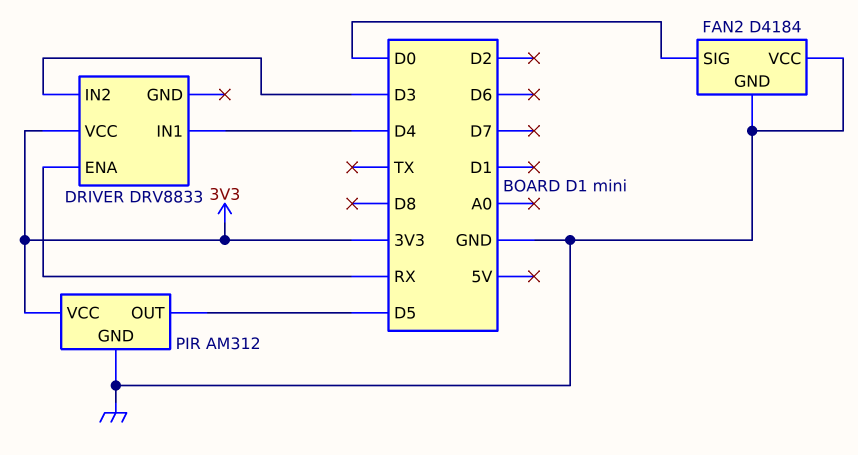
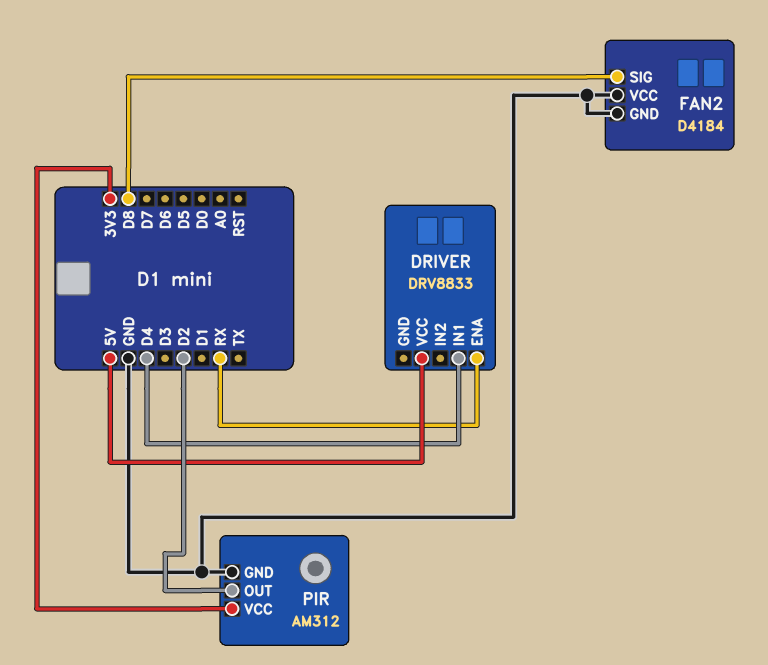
DRIVER pin IN2: D3 -> none
DRIVER pin VCC: 3V3 -> 5V
FAN2 pin SIG: D0 -> D8
PIR pin OUT: D5 -> D2

